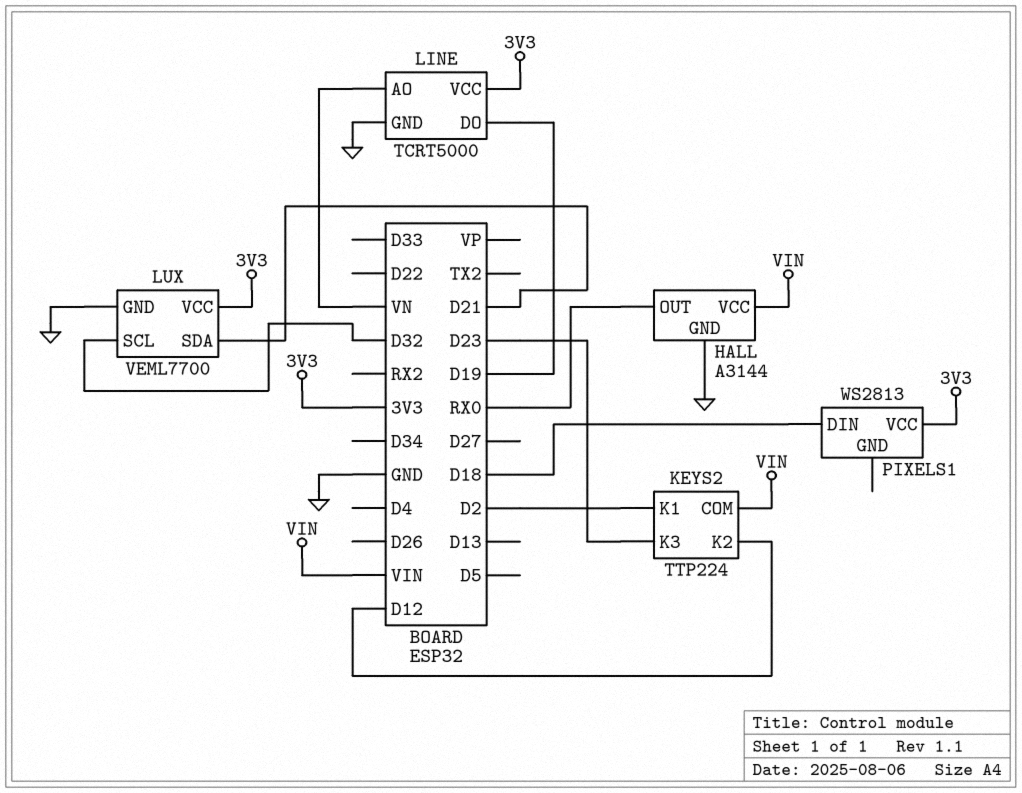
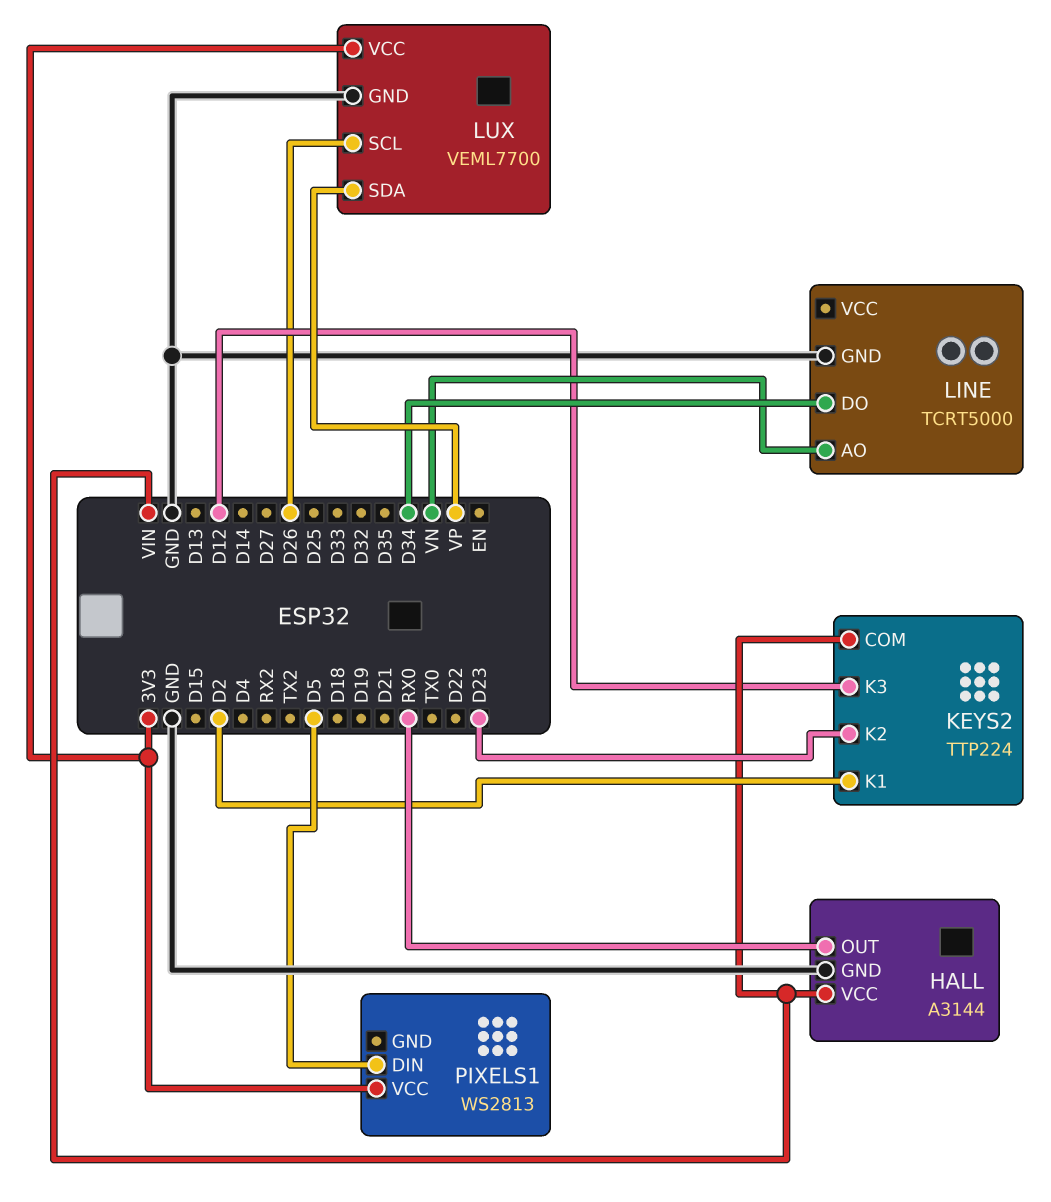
KEYS2 pin K2: D12 -> D23
KEYS2 pin K3: D23 -> D12
LINE pin DO: D19 -> D34
LINE pin VCC: 3V3 -> none
LUX pin SCL: D32 -> D26
LUX pin SDA: D21 -> VP
PIXELS1 pin DIN: D18 -> D5

